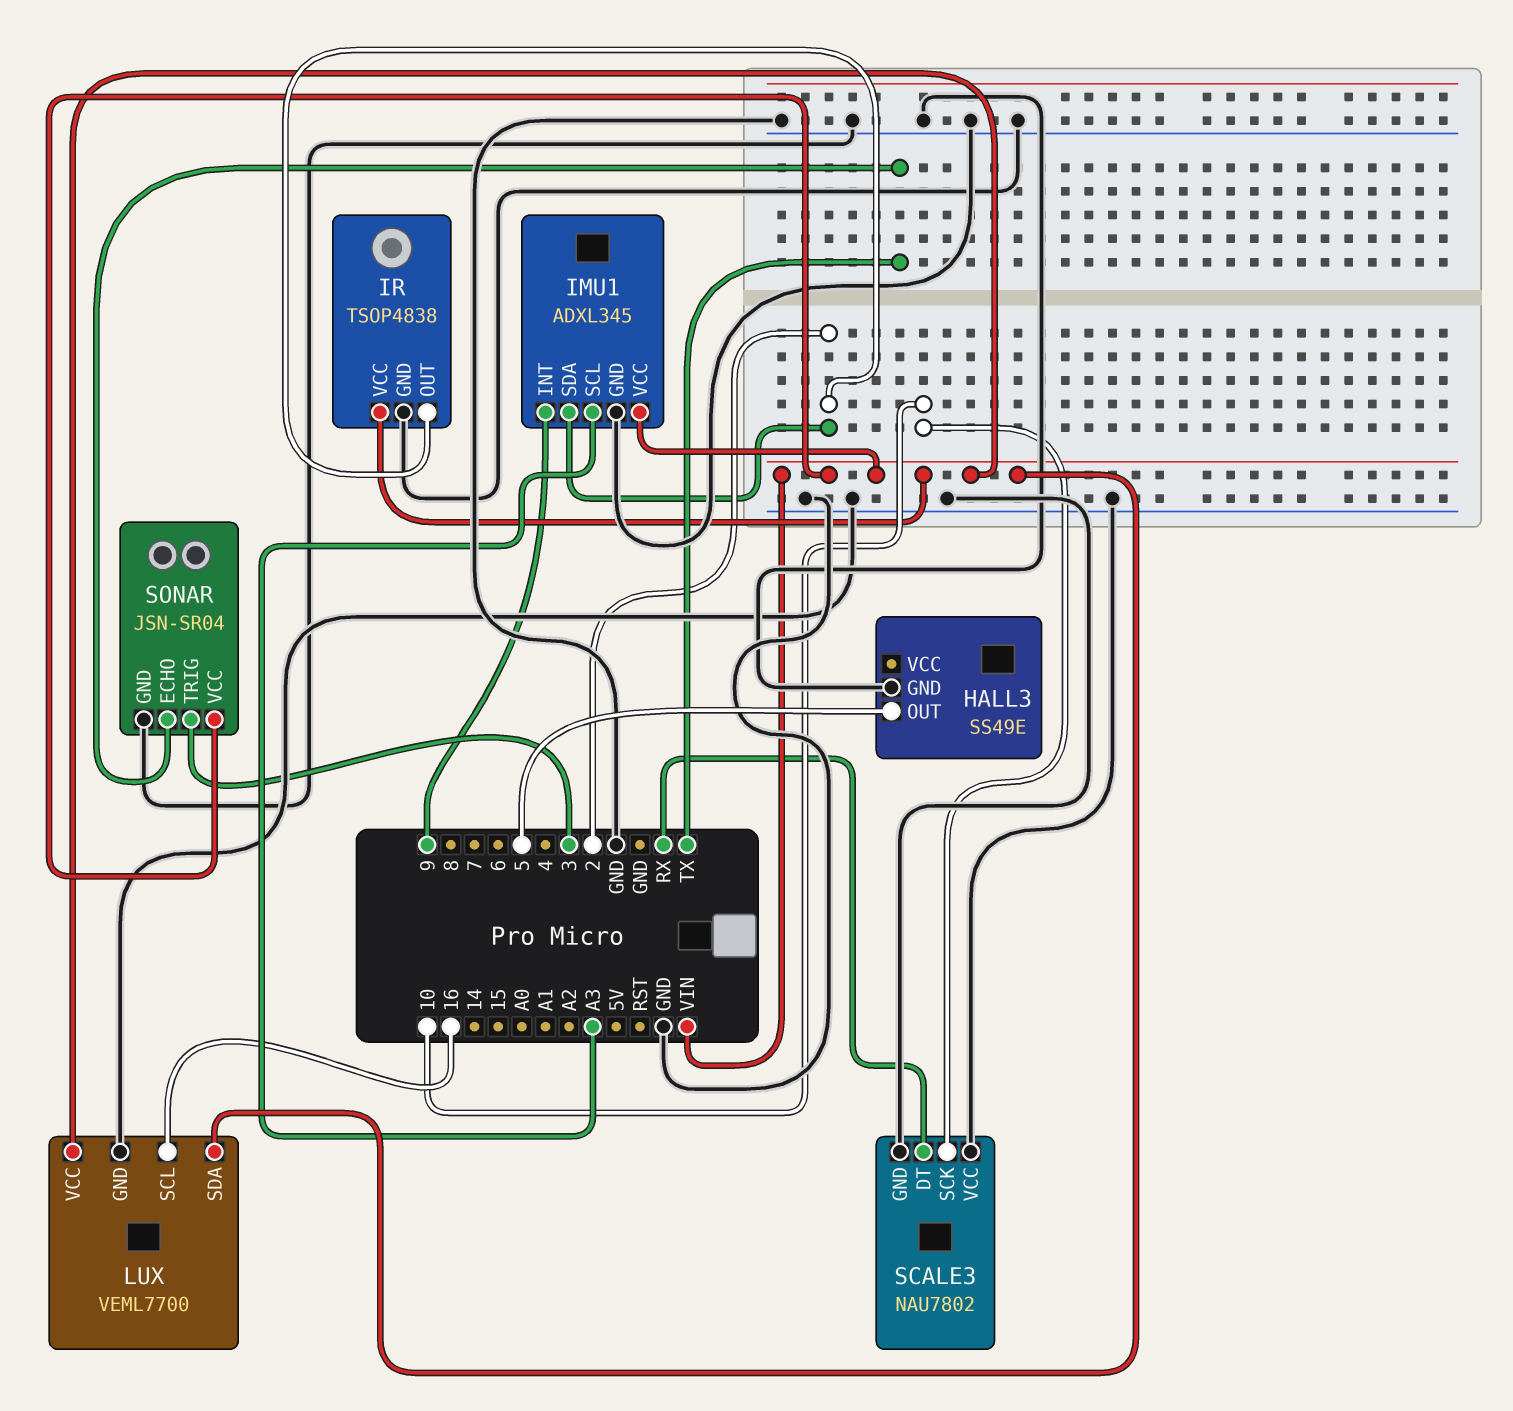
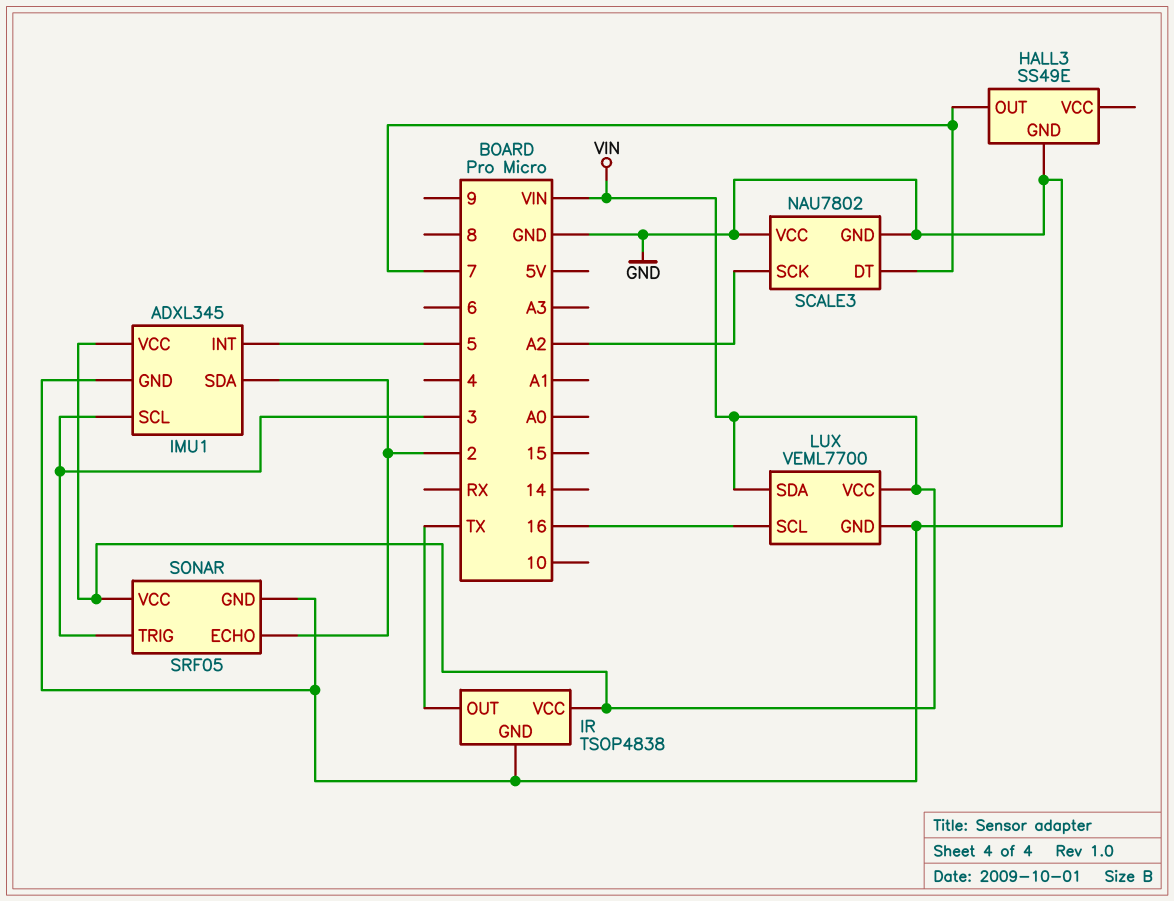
HALL3 pin OUT: 5 -> 7
IMU1 pin INT: 9 -> 5
IMU1 pin SCL: A3 -> 3
IR pin OUT: 2 -> TX
SCALE3 pin DT: RX -> 7
SCALE3 pin SCK: 10 -> A2
SONAR: JSN-SR04 -> SRF05
SONAR pin ECHO: TX -> 2

